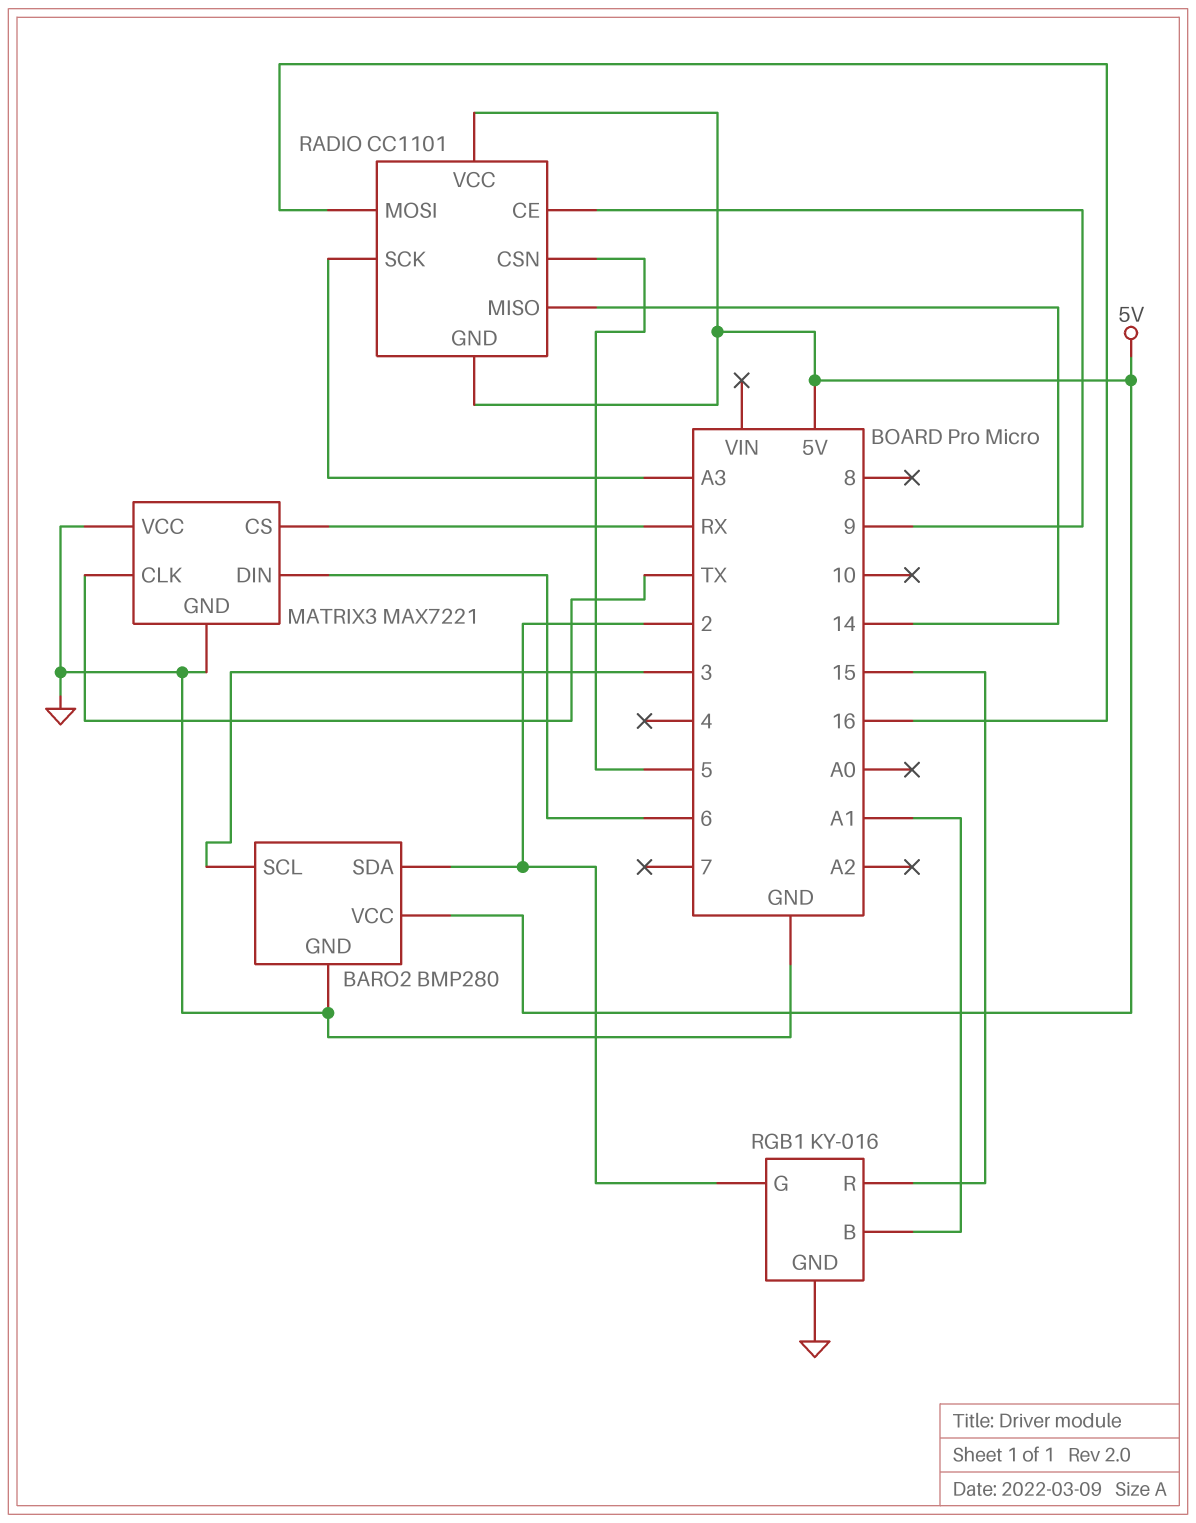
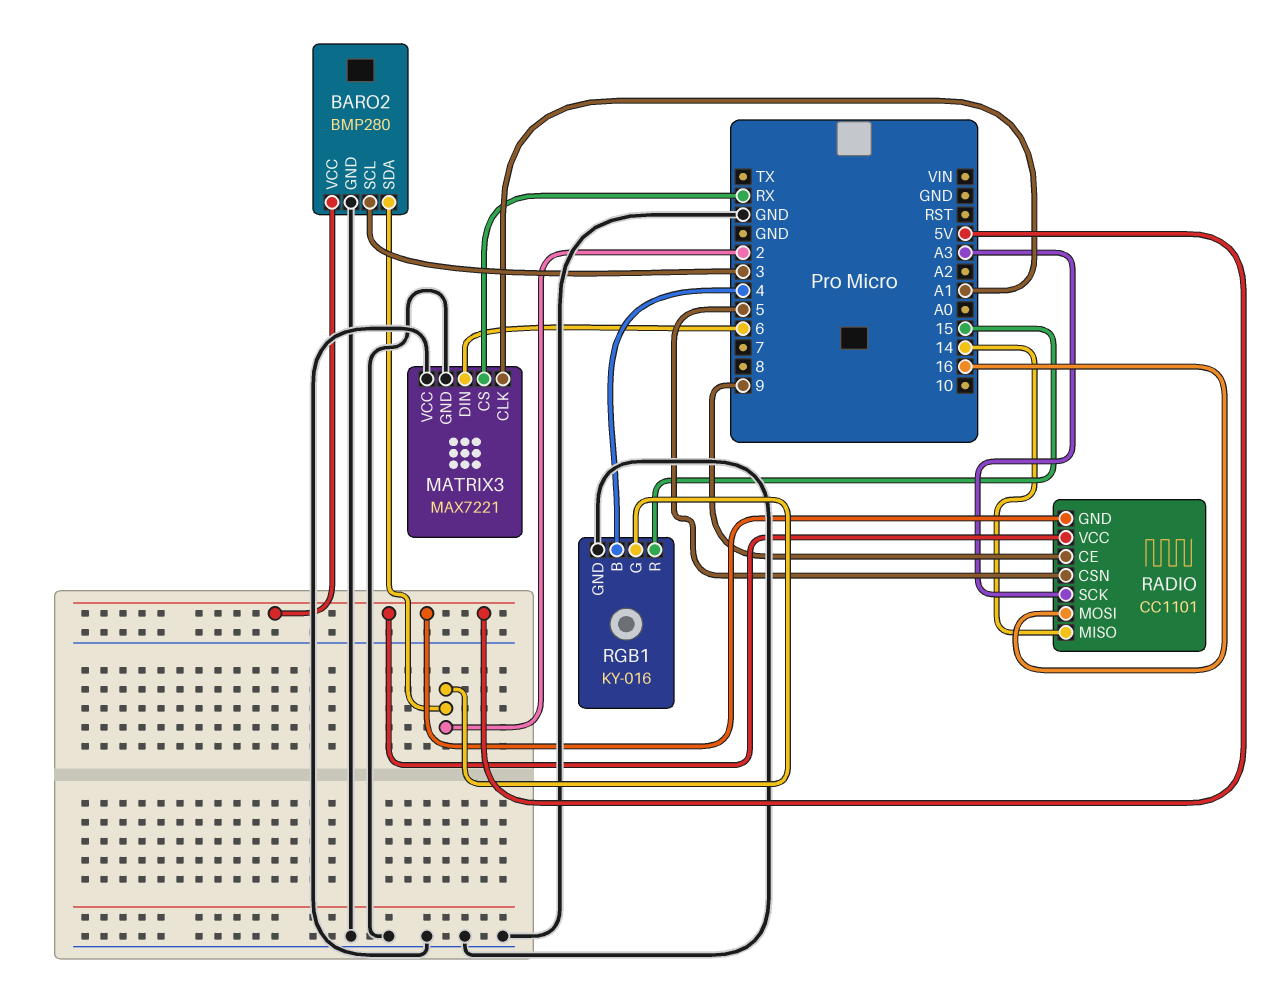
MATRIX3 pin CLK: TX -> A1
RGB1 pin B: A1 -> 4

